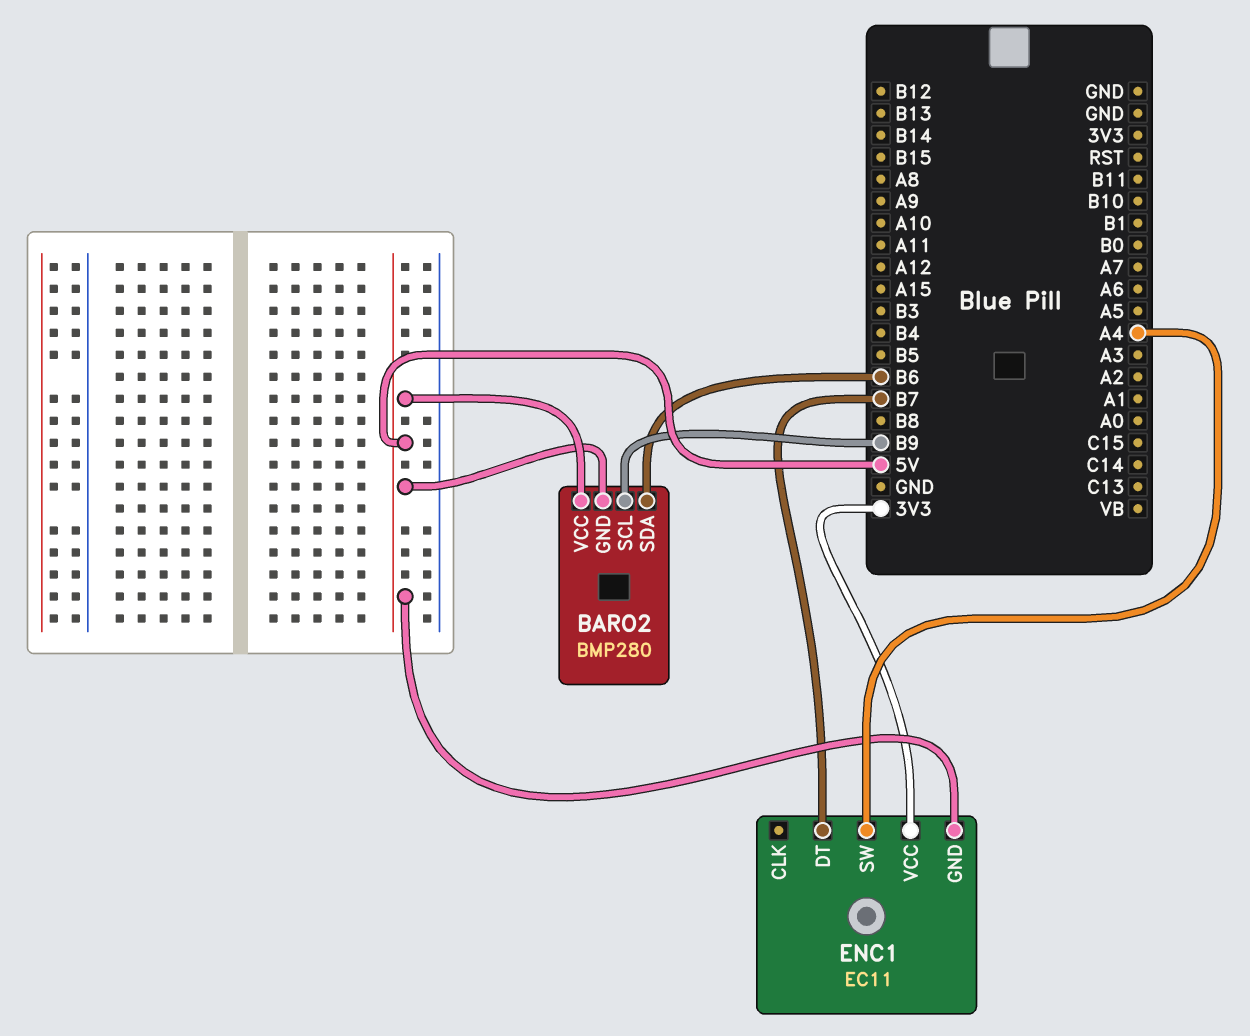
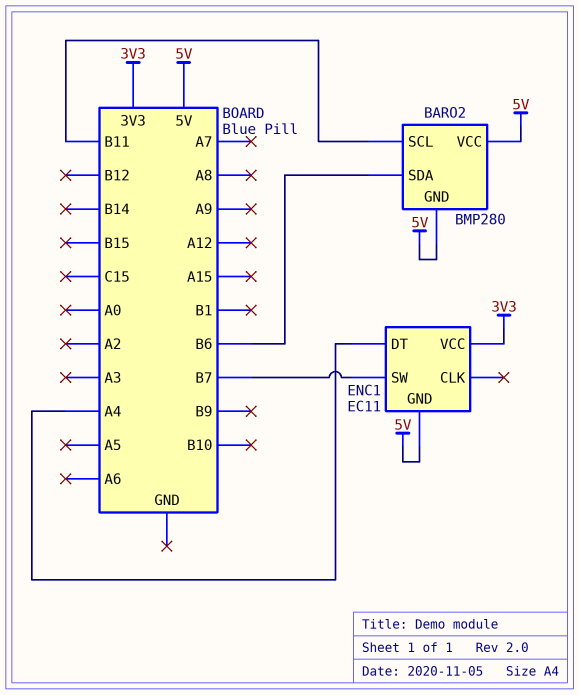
BARO2 pin SCL: B9 -> B11
ENC1 pin DT: B7 -> A4
ENC1 pin SW: A4 -> B7

